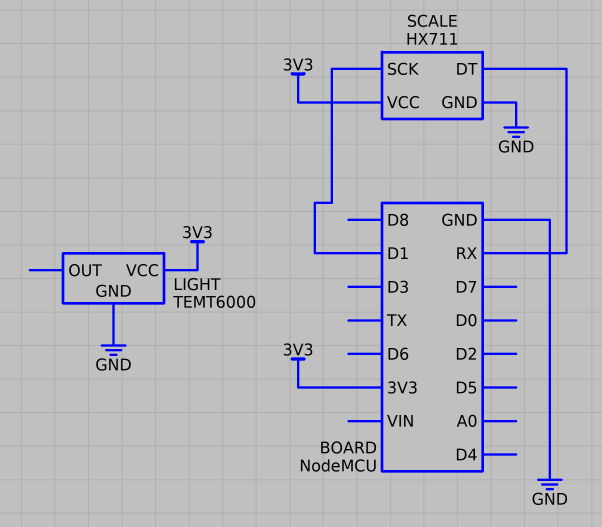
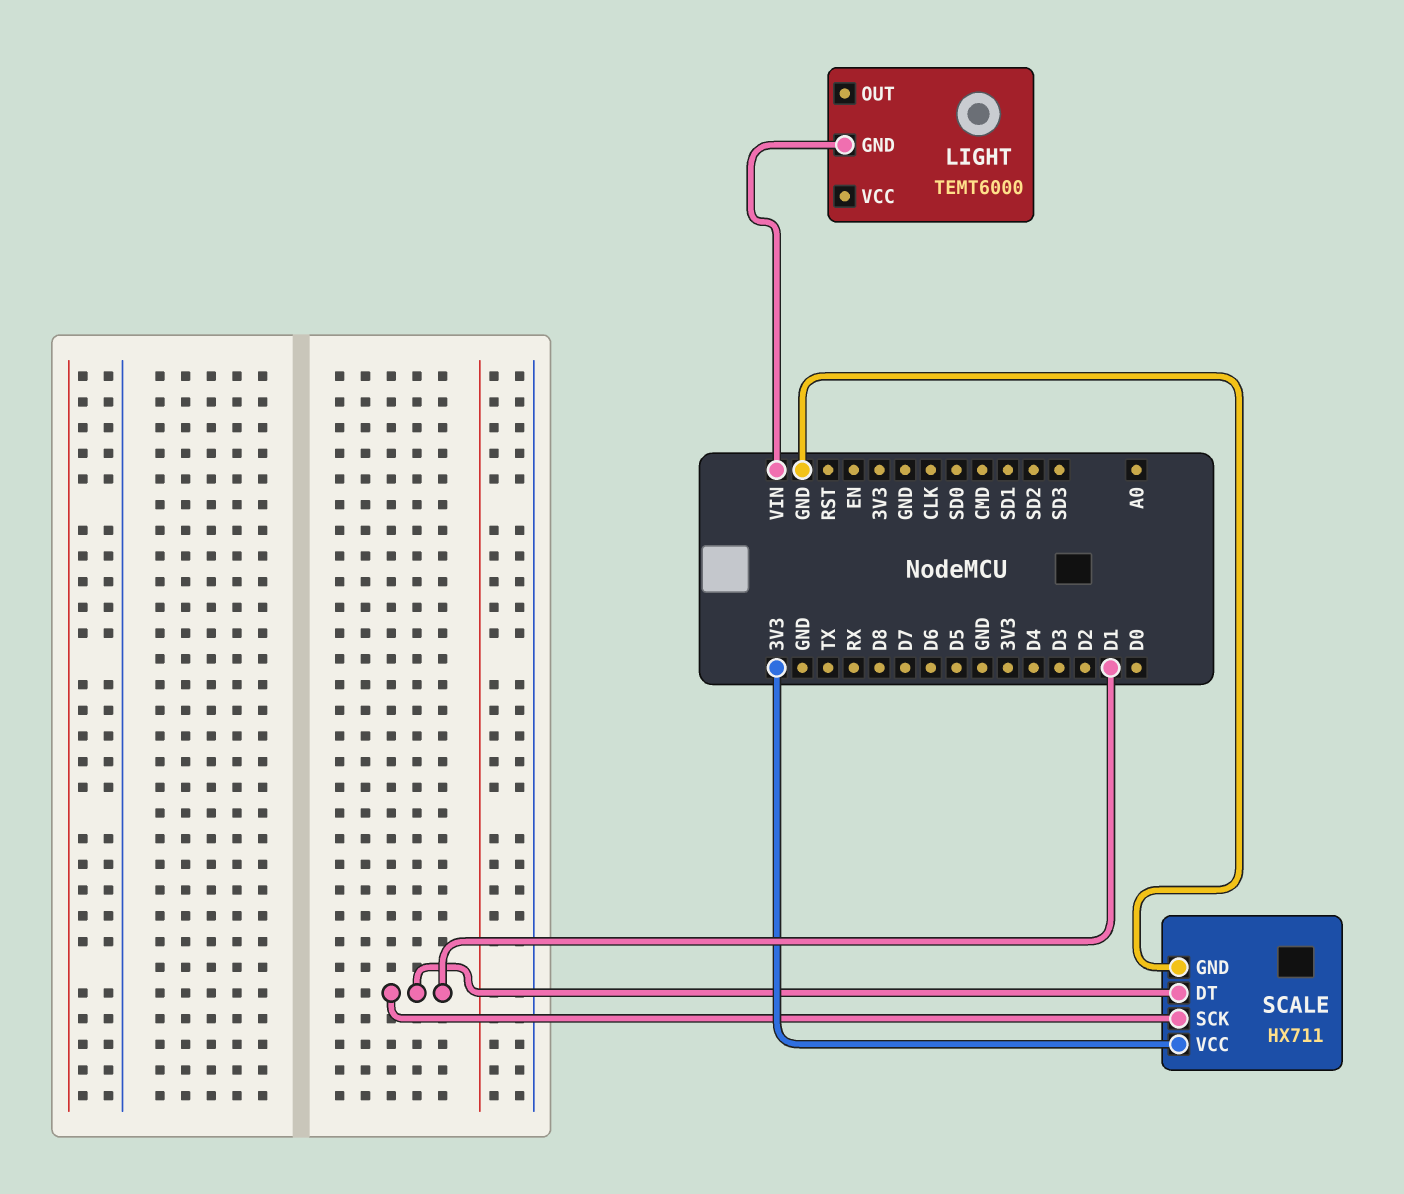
LIGHT pin GND: GND -> VIN
LIGHT pin VCC: 3V3 -> none
SCALE pin DT: RX -> D1

